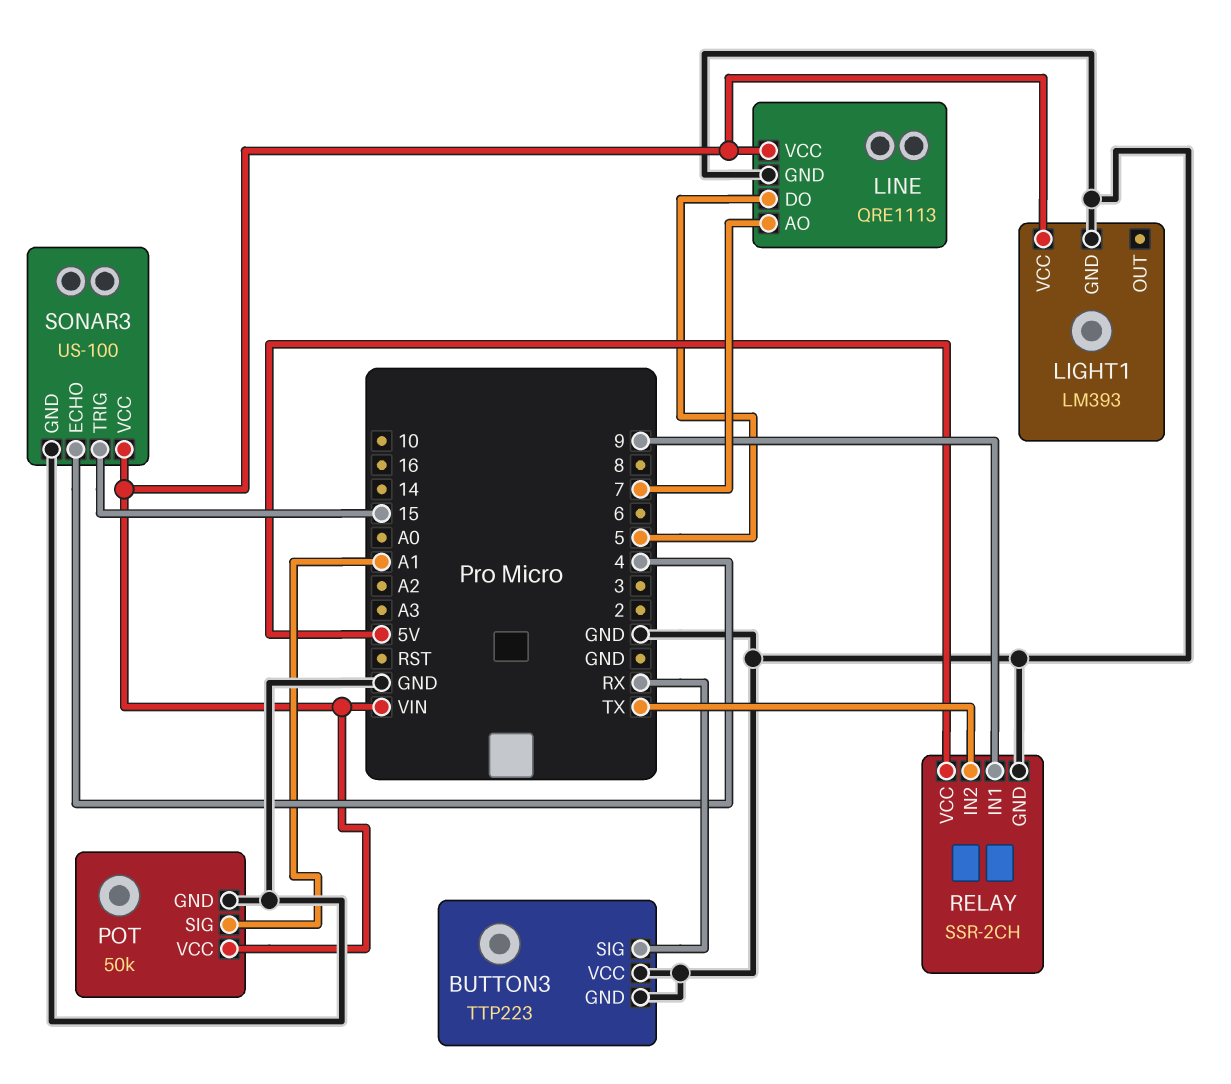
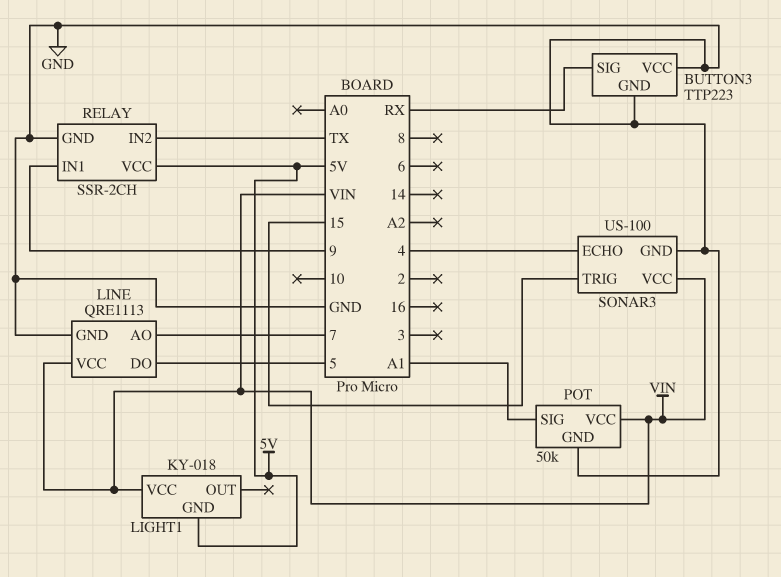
LIGHT1: LM393 -> KY-018
LIGHT1 pin GND: GND -> 5V

